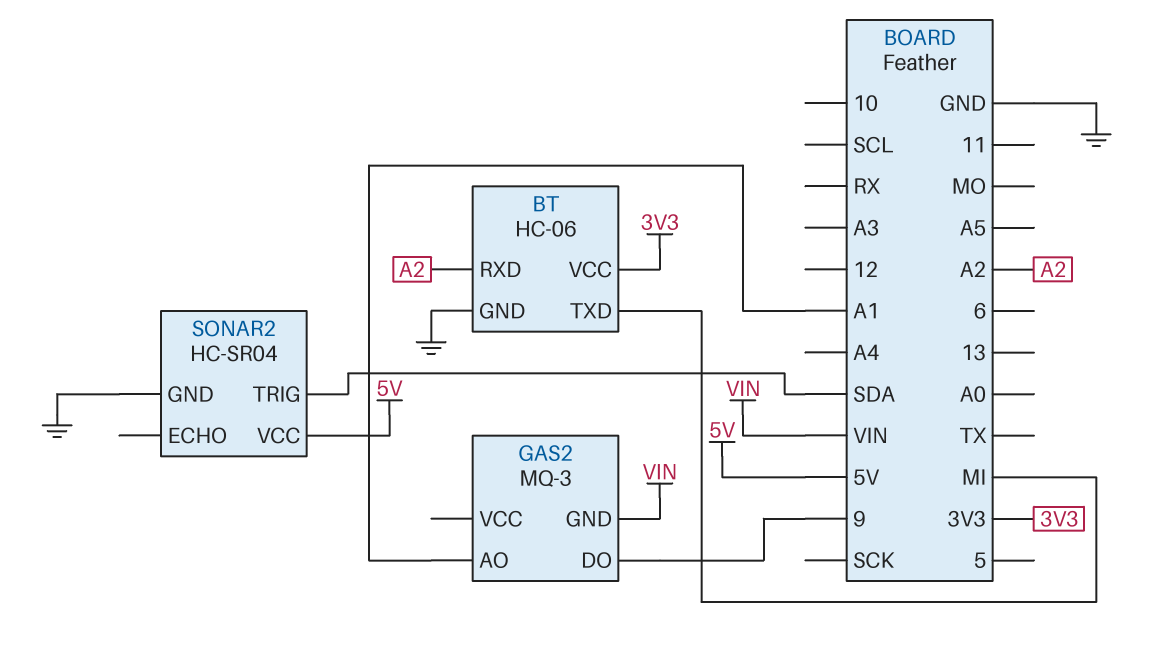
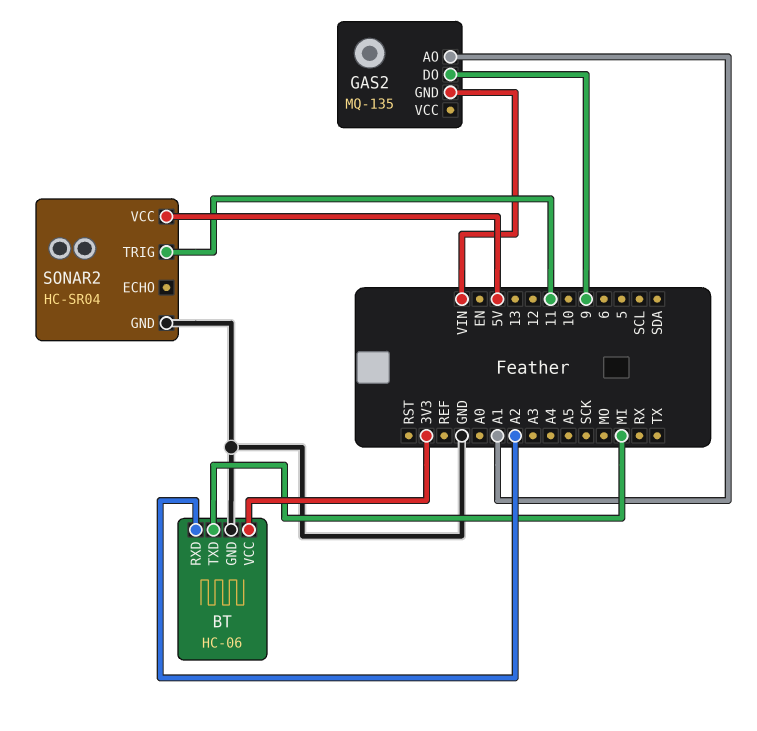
GAS2: MQ-3 -> MQ-135
SONAR2 pin TRIG: SDA -> 11

